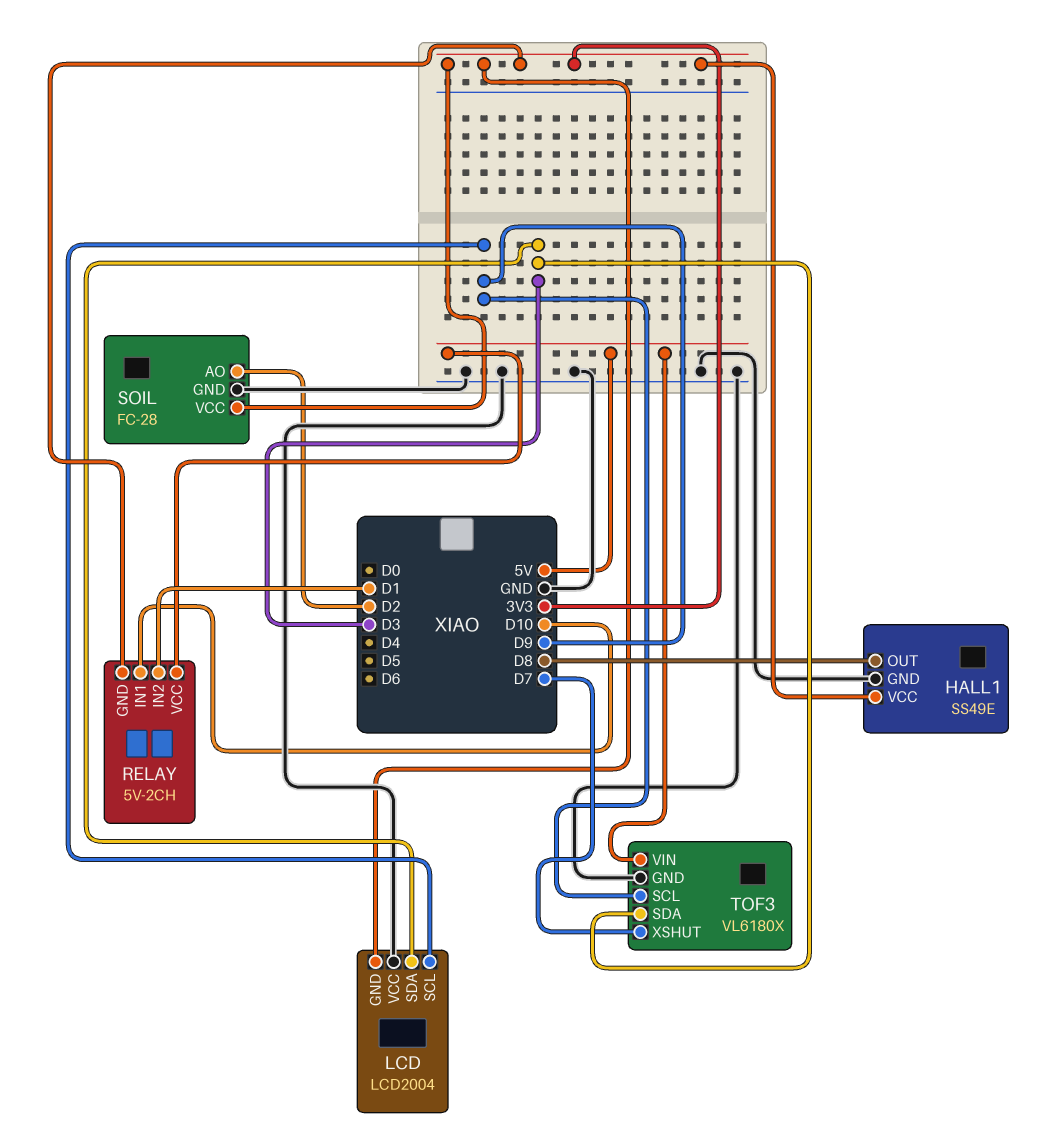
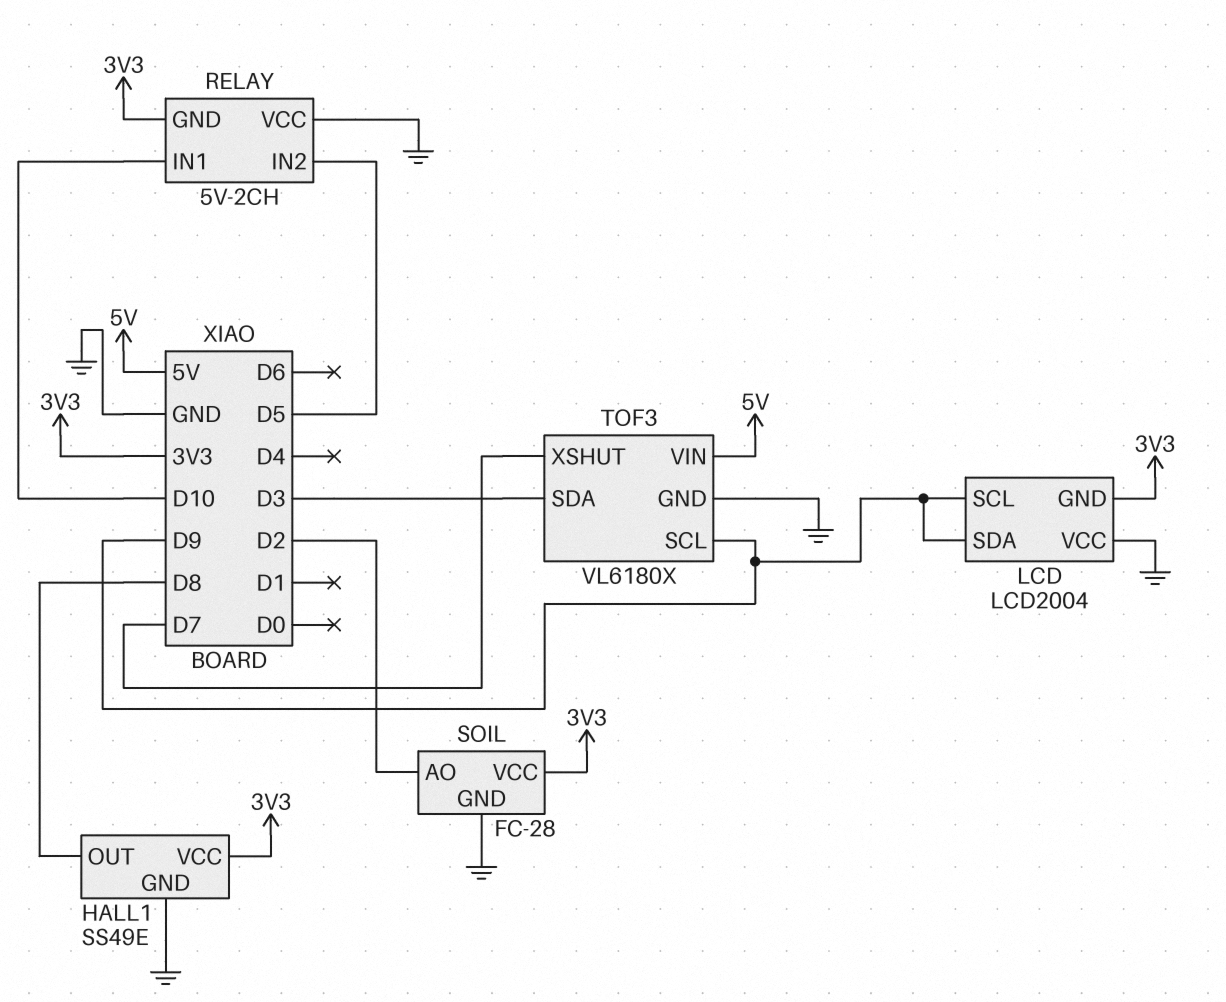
LCD pin SDA: D3 -> D9
RELAY pin IN2: D1 -> D5
RELAY pin VCC: 5V -> GND

